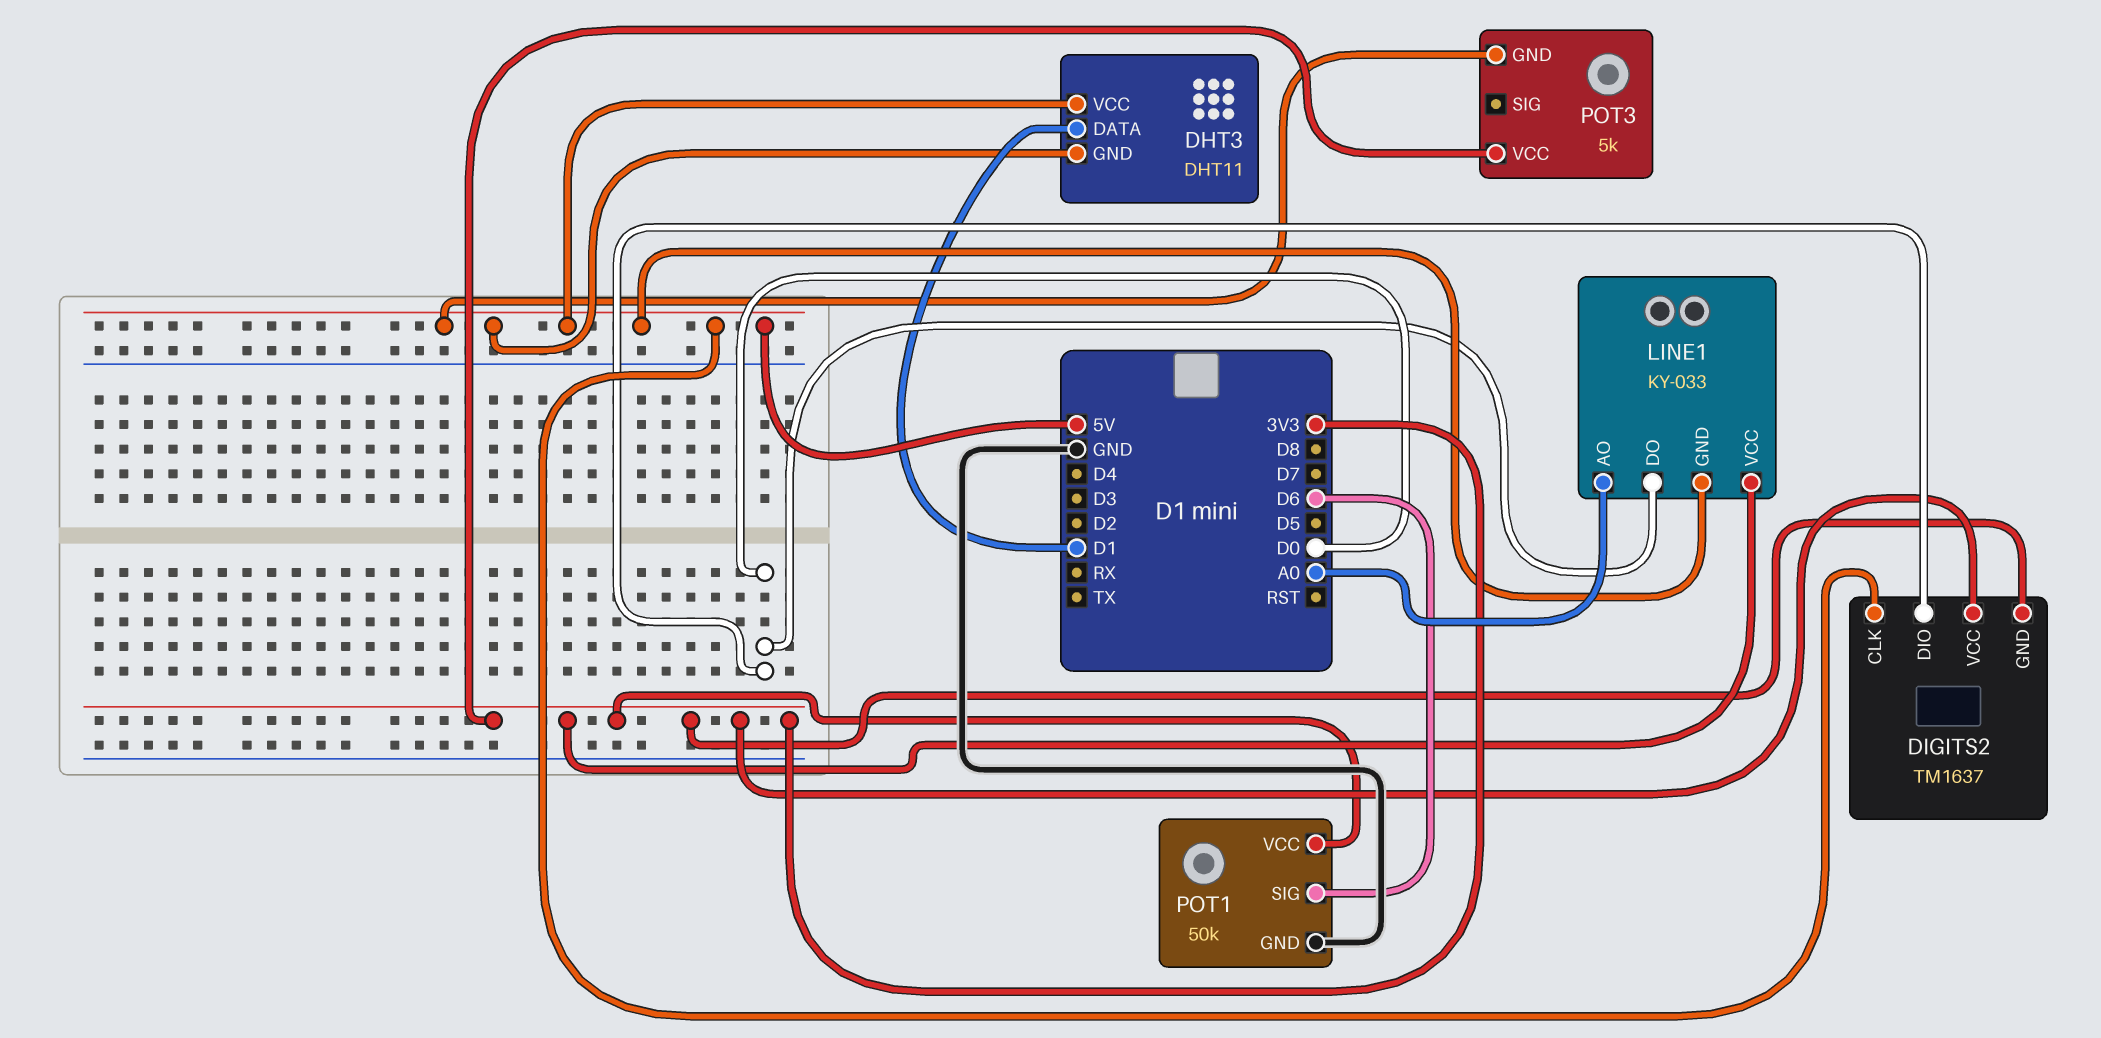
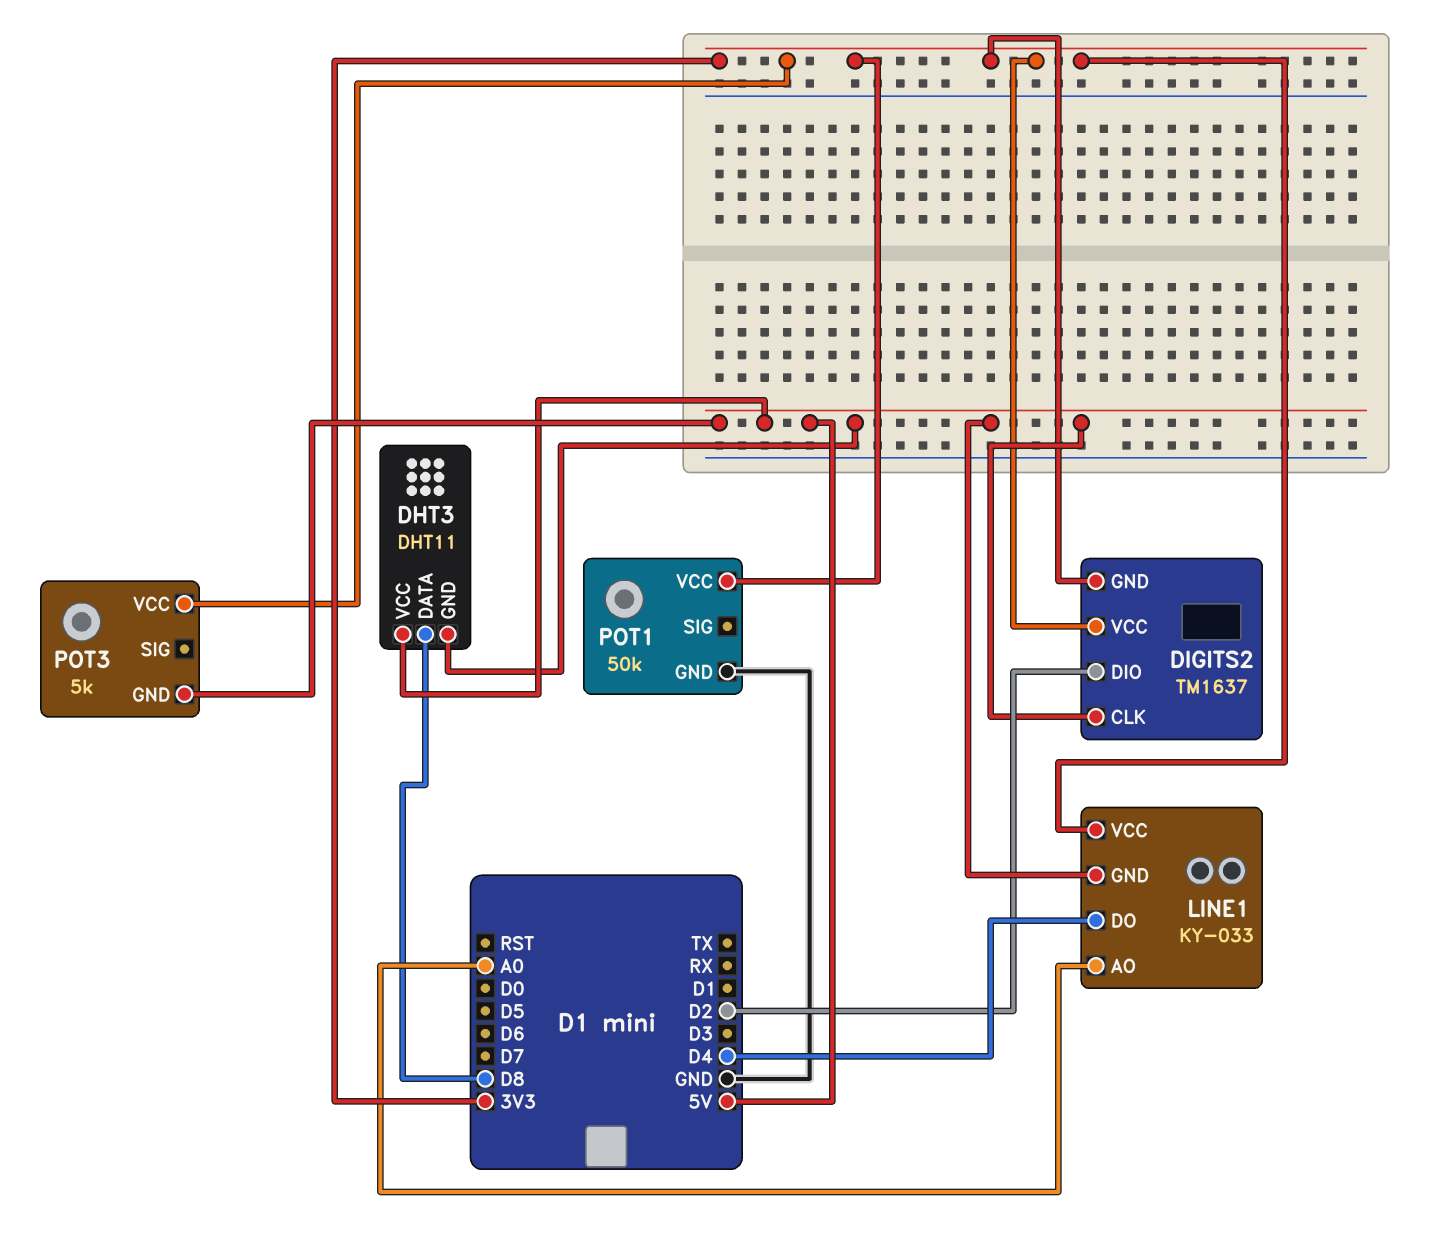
DHT3 pin DATA: D1 -> D8
DIGITS2 pin DIO: D0 -> D2
LINE1 pin DO: D0 -> D4
POT1 pin SIG: D6 -> none

